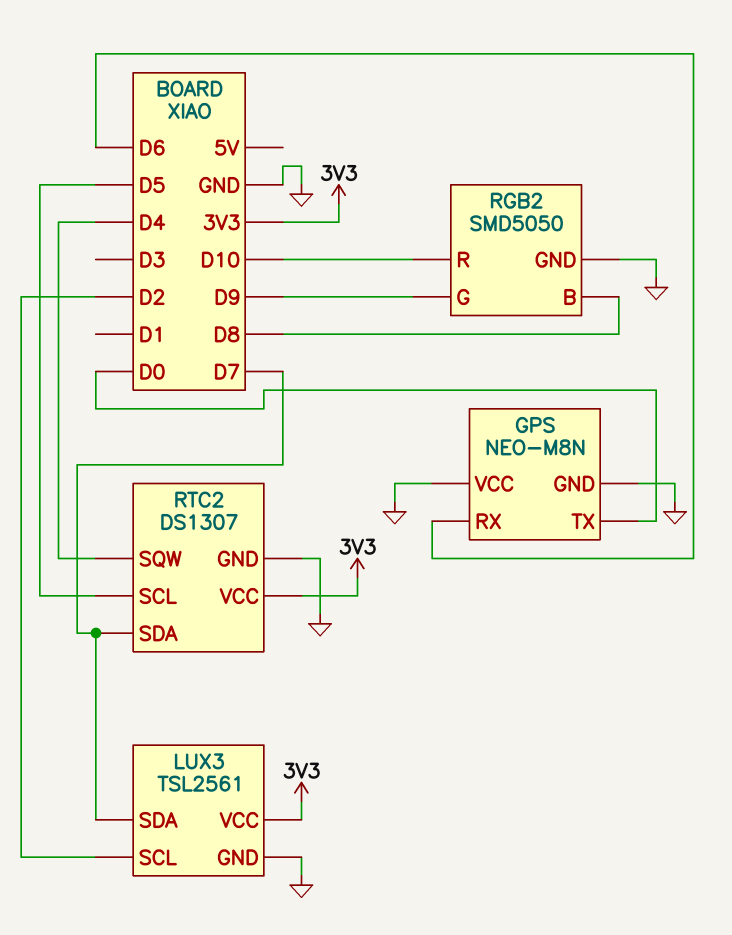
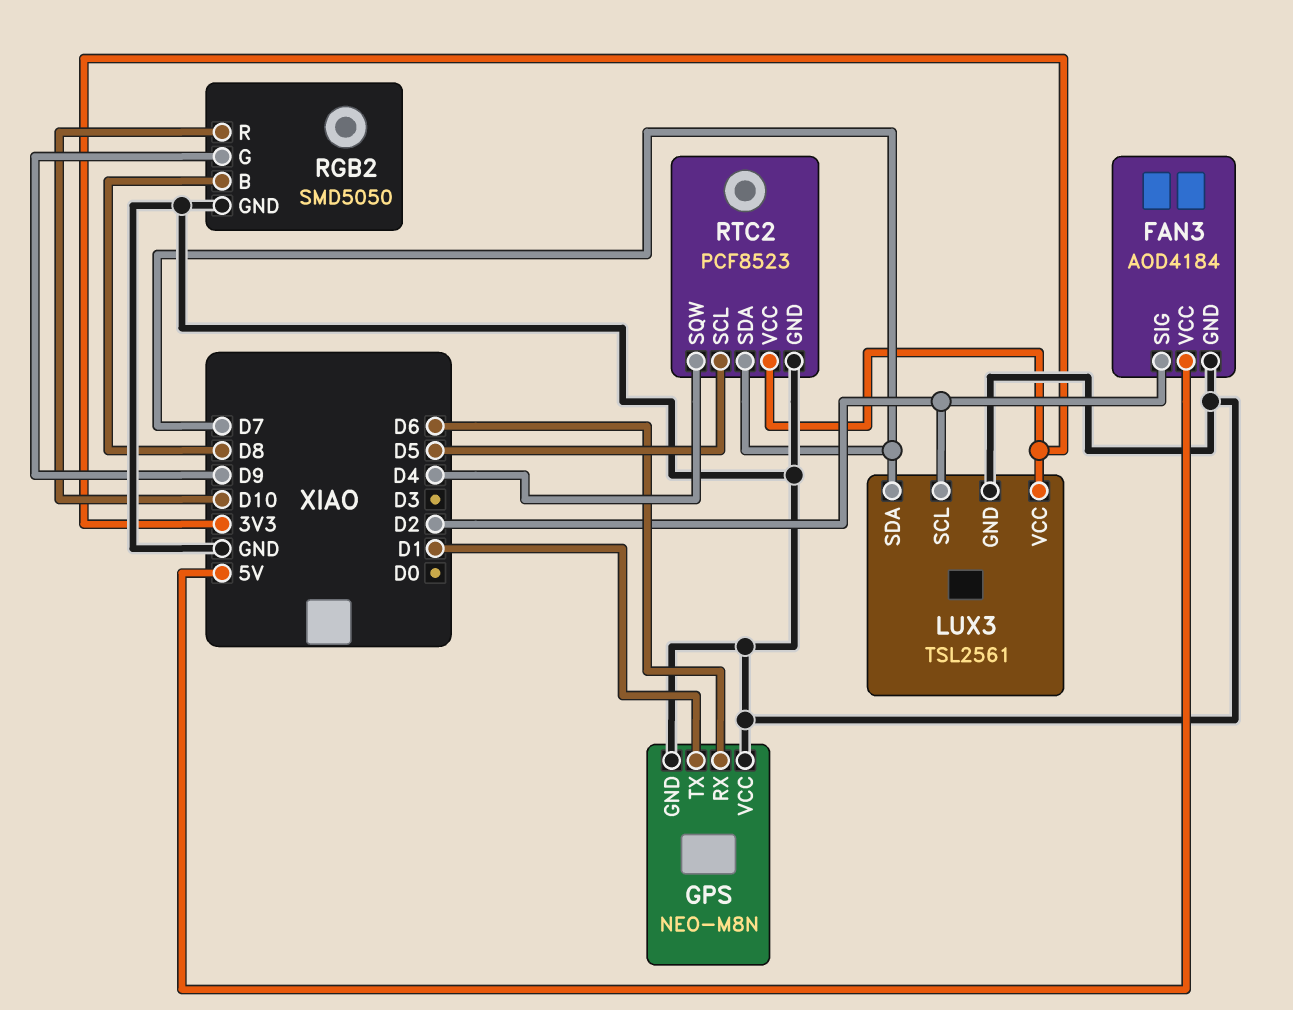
FAN3: none -> AOD4184
FAN3 pin GND: none -> GND
FAN3 pin SIG: none -> D2
FAN3 pin VCC: none -> 5V
GPS pin TX: D0 -> D1
RTC2: DS1307 -> PCF8523

